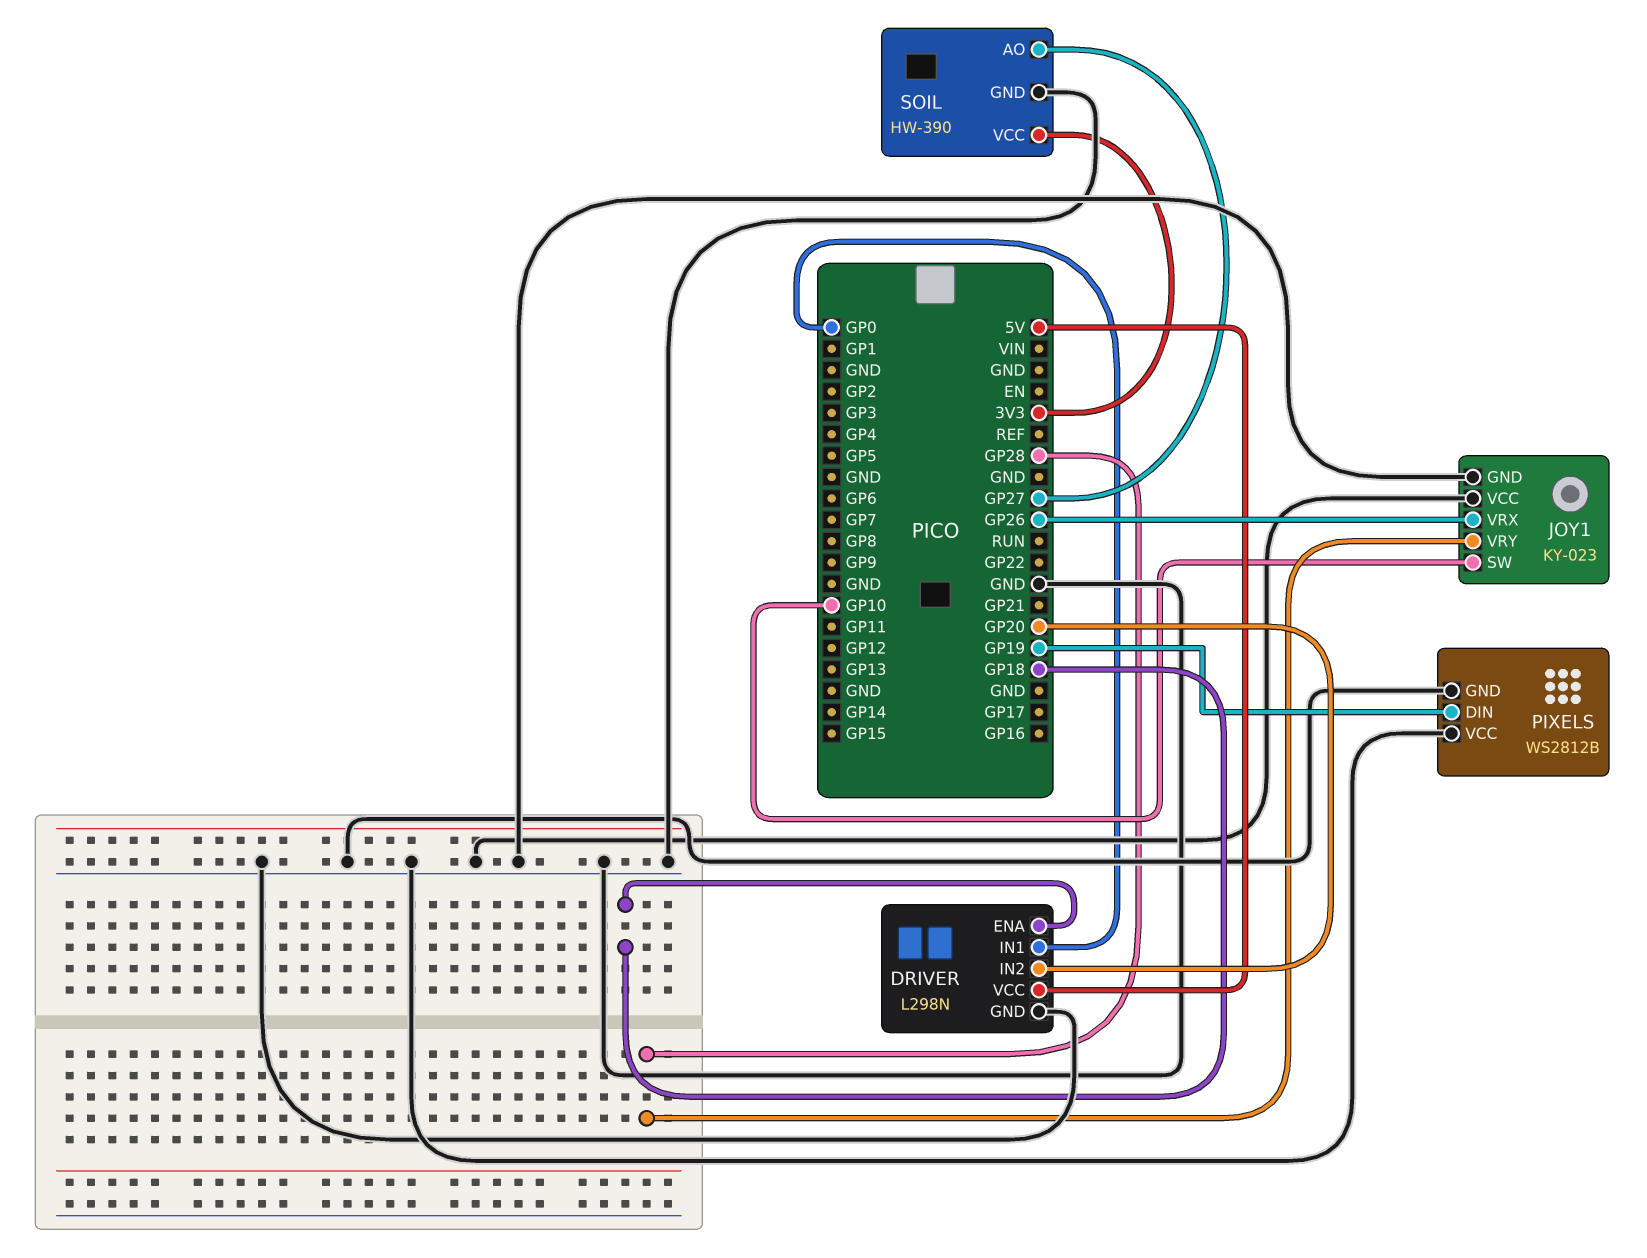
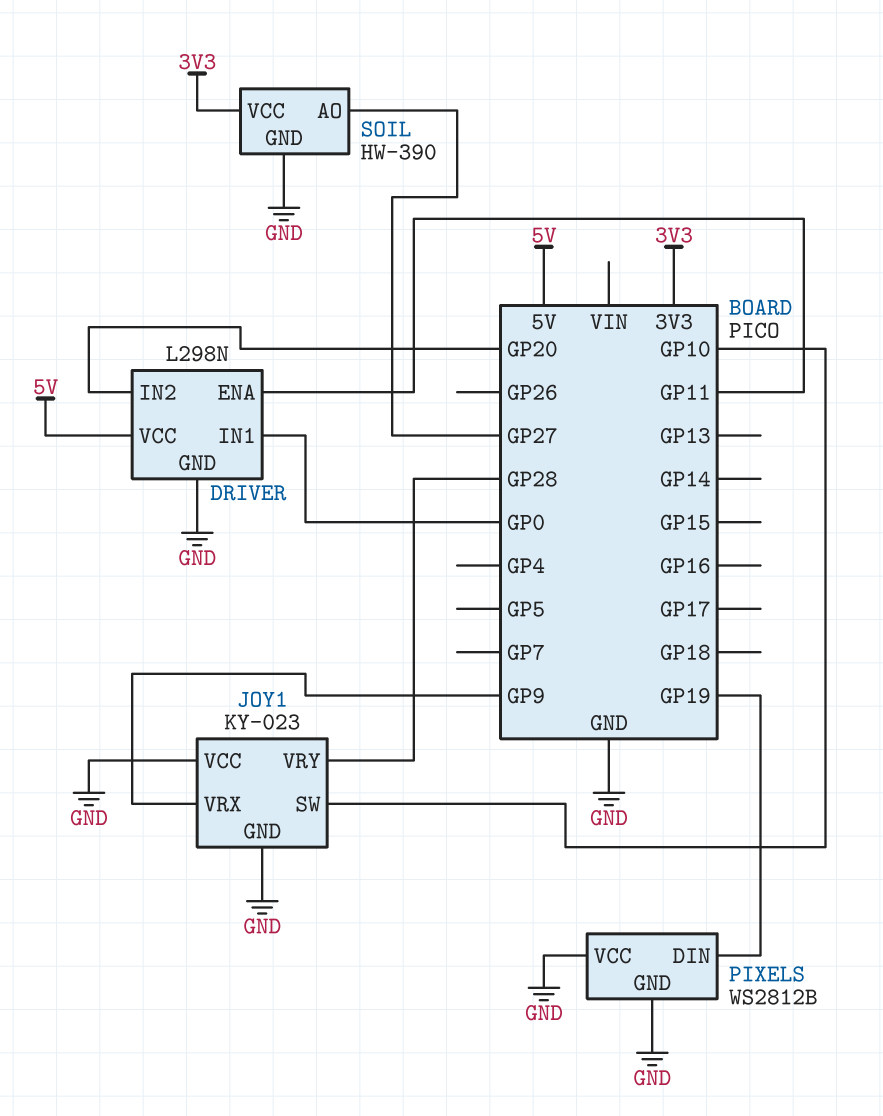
DRIVER pin ENA: GP18 -> GP11
JOY1 pin VRX: GP26 -> GP9

